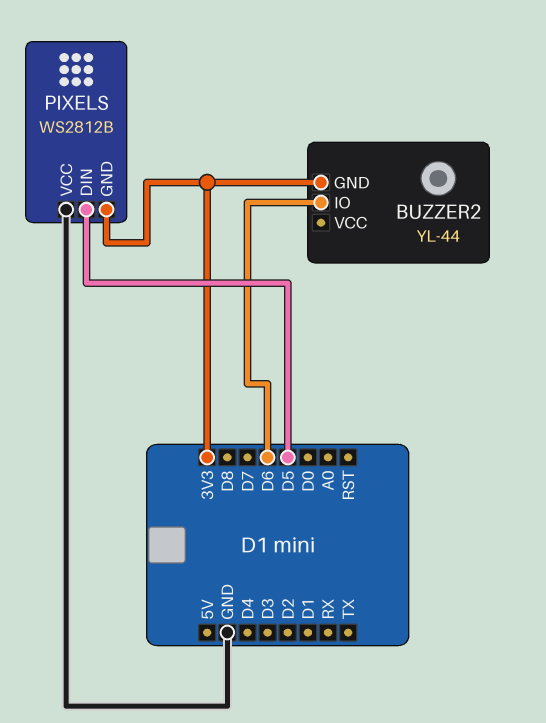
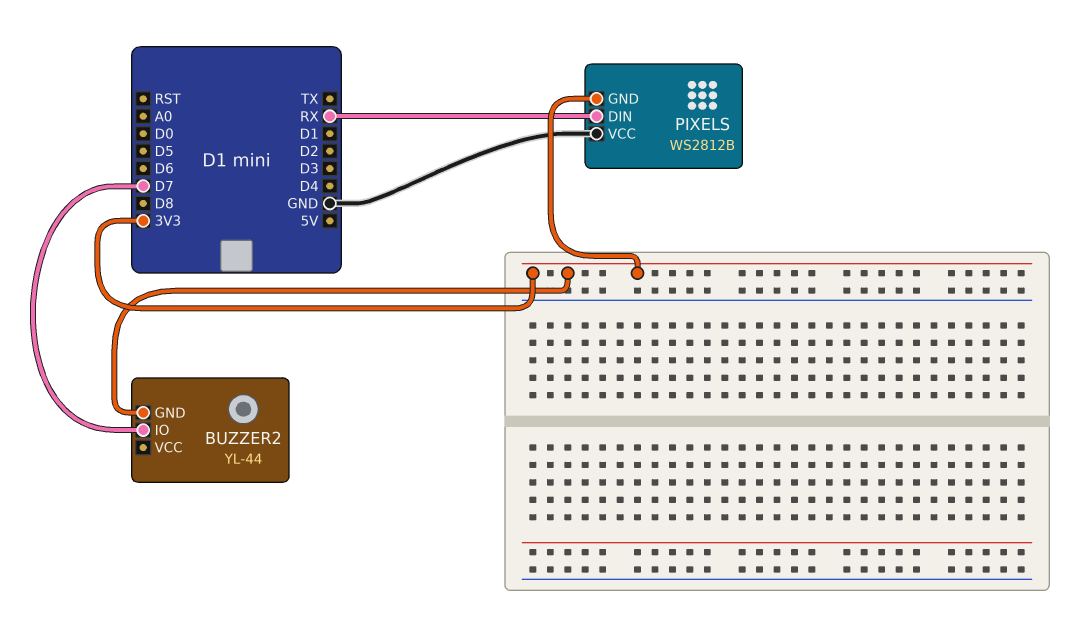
BUZZER2 pin IO: D6 -> D7
PIXELS pin DIN: D5 -> RX

